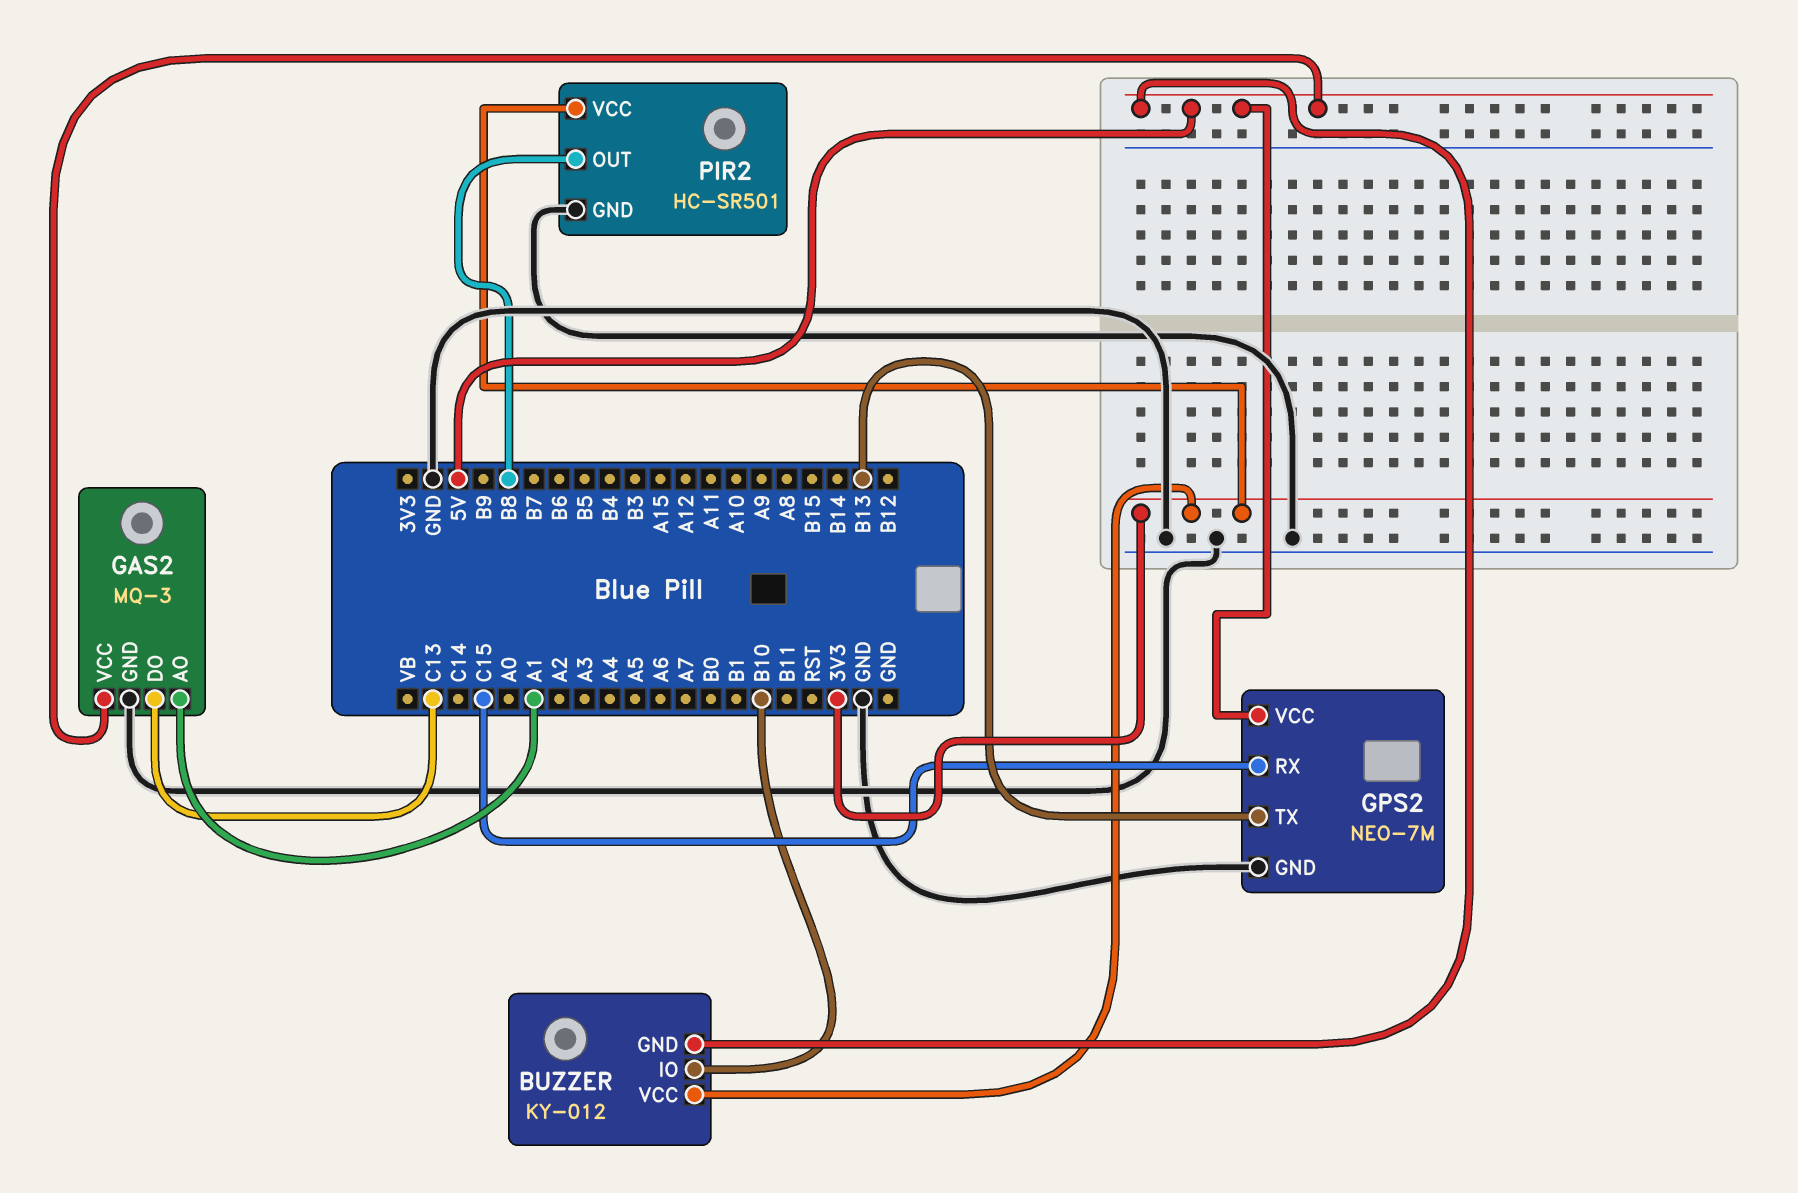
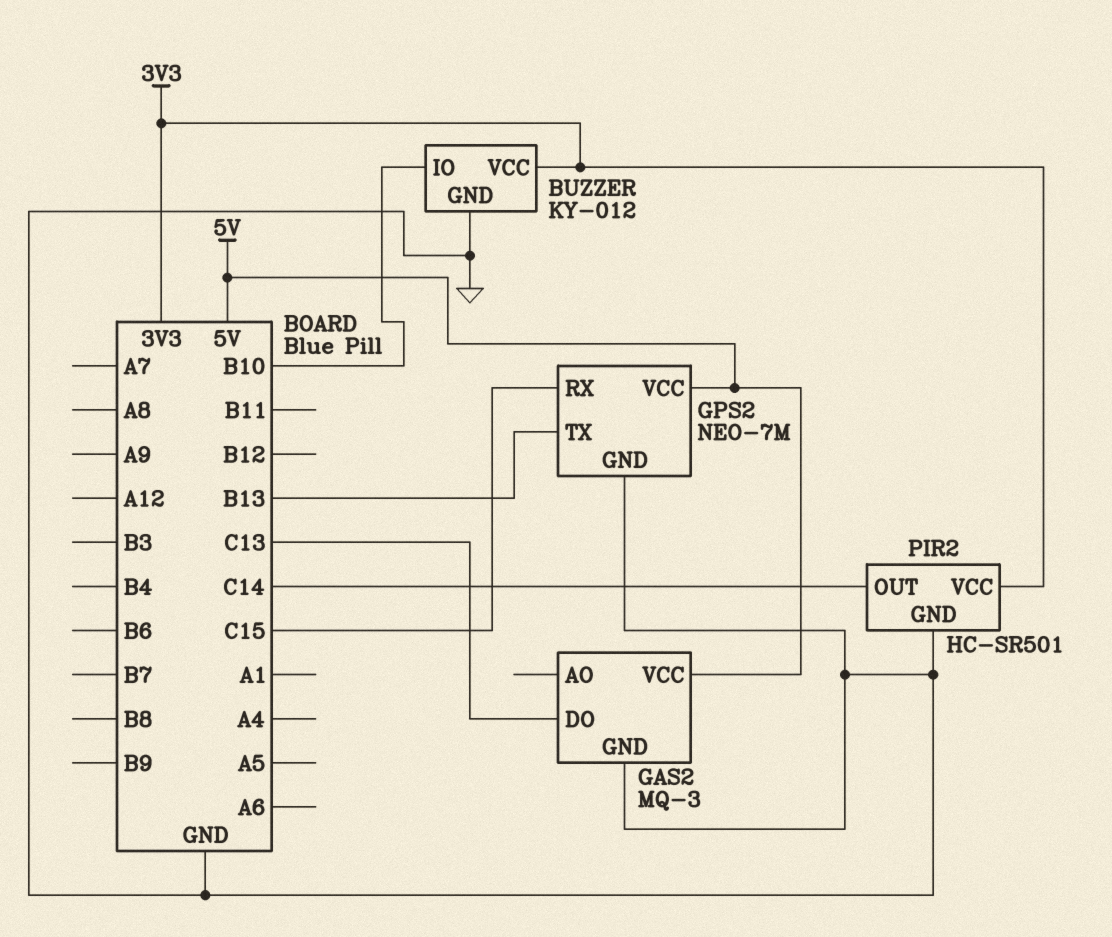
BUZZER pin GND: 5V -> GND
GAS2 pin AO: A1 -> none
PIR2 pin OUT: B8 -> C14

